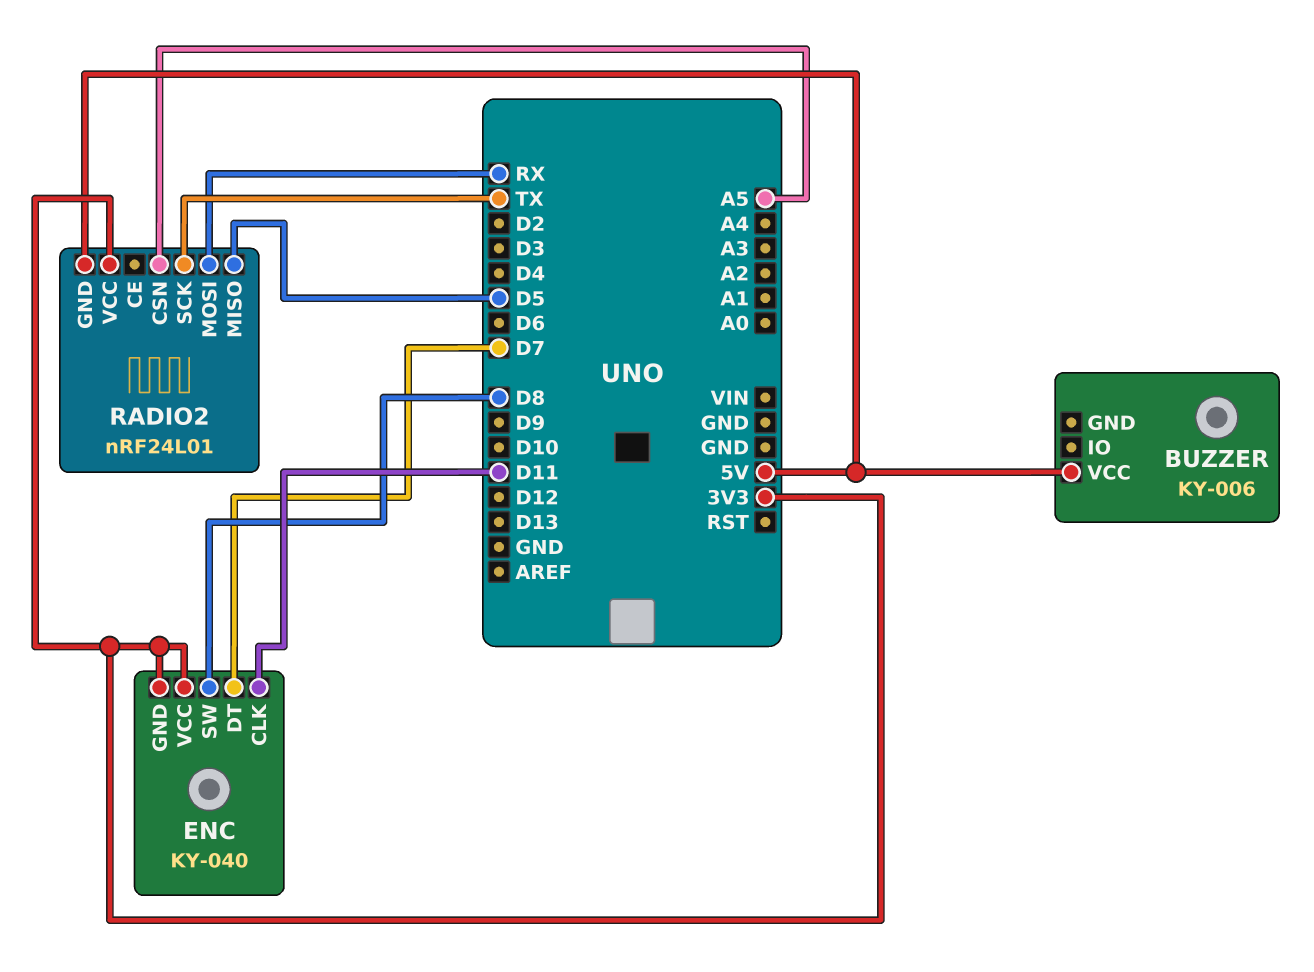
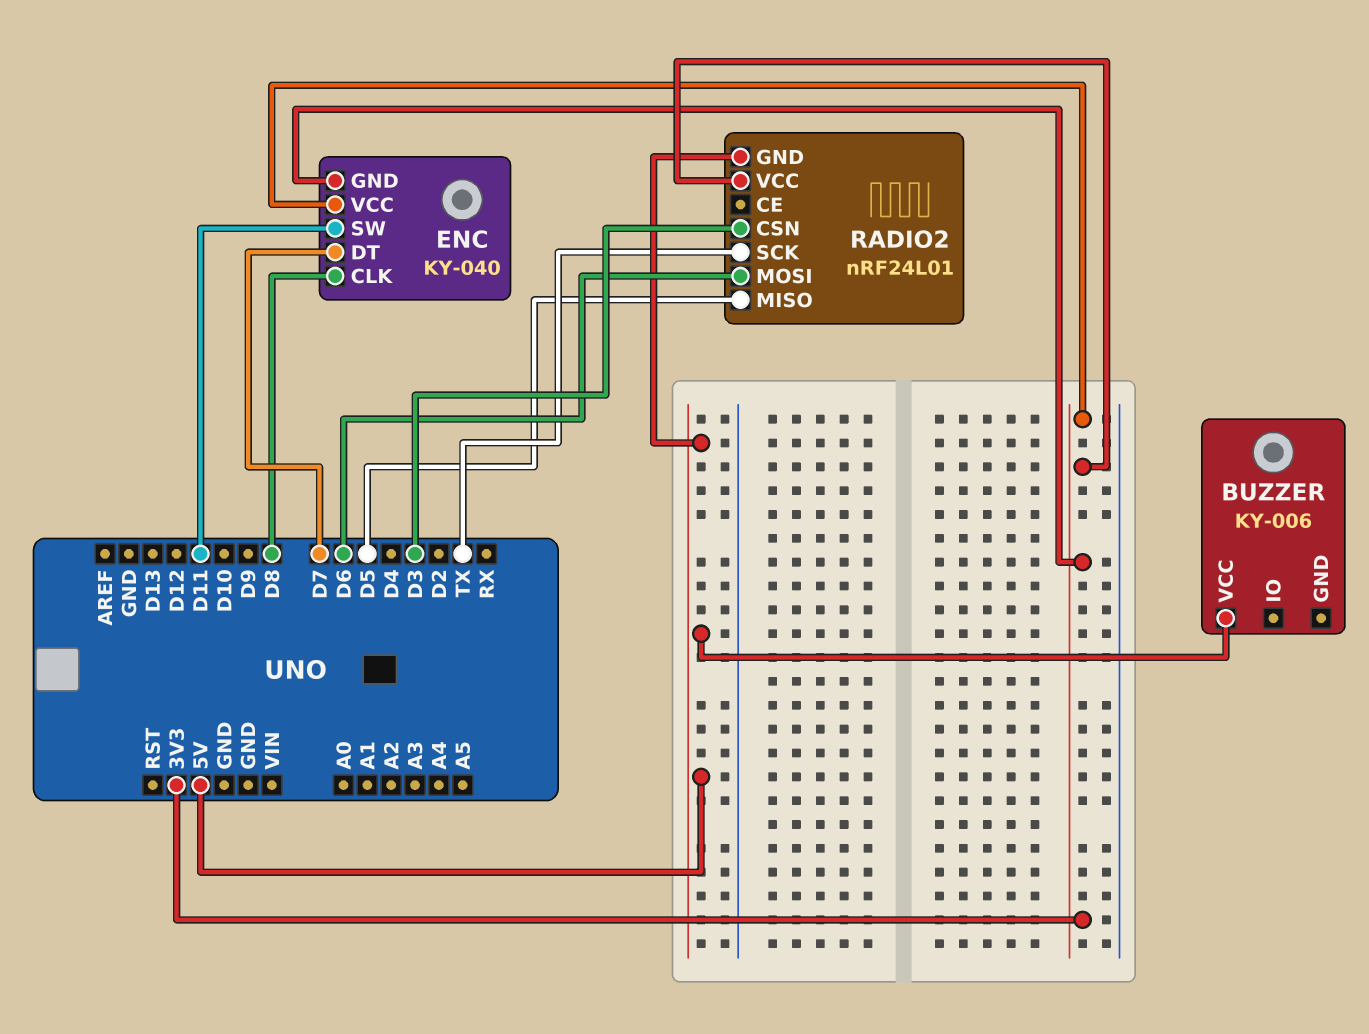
ENC pin CLK: D11 -> D8
ENC pin SW: D8 -> D11
RADIO2 pin CSN: A5 -> D3
RADIO2 pin MOSI: RX -> D6

